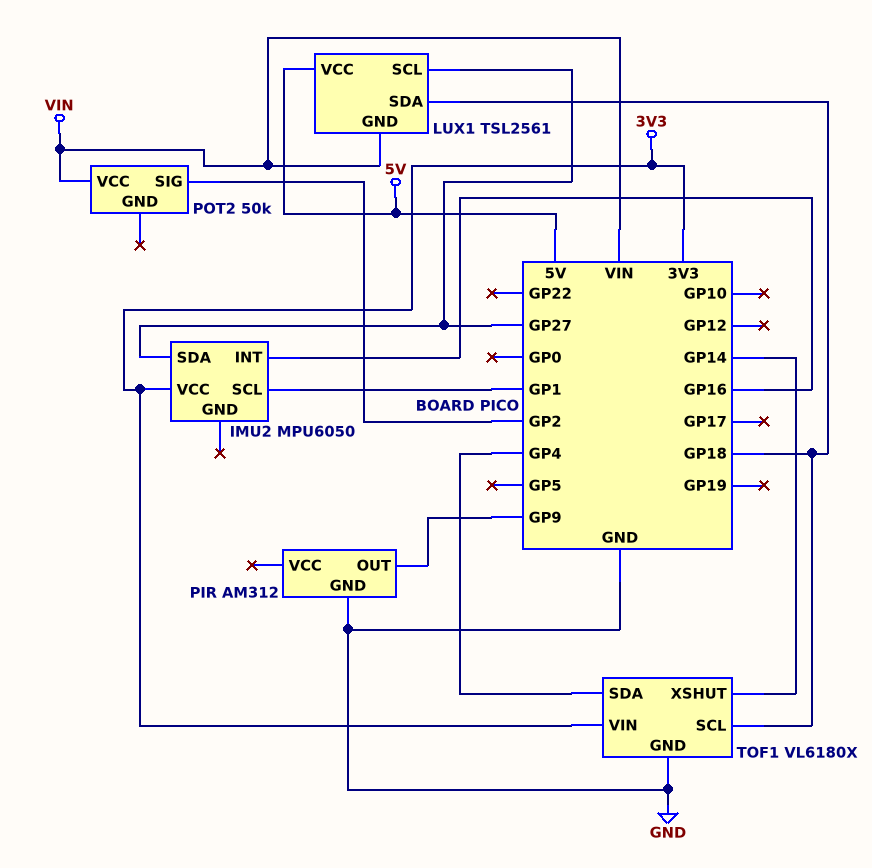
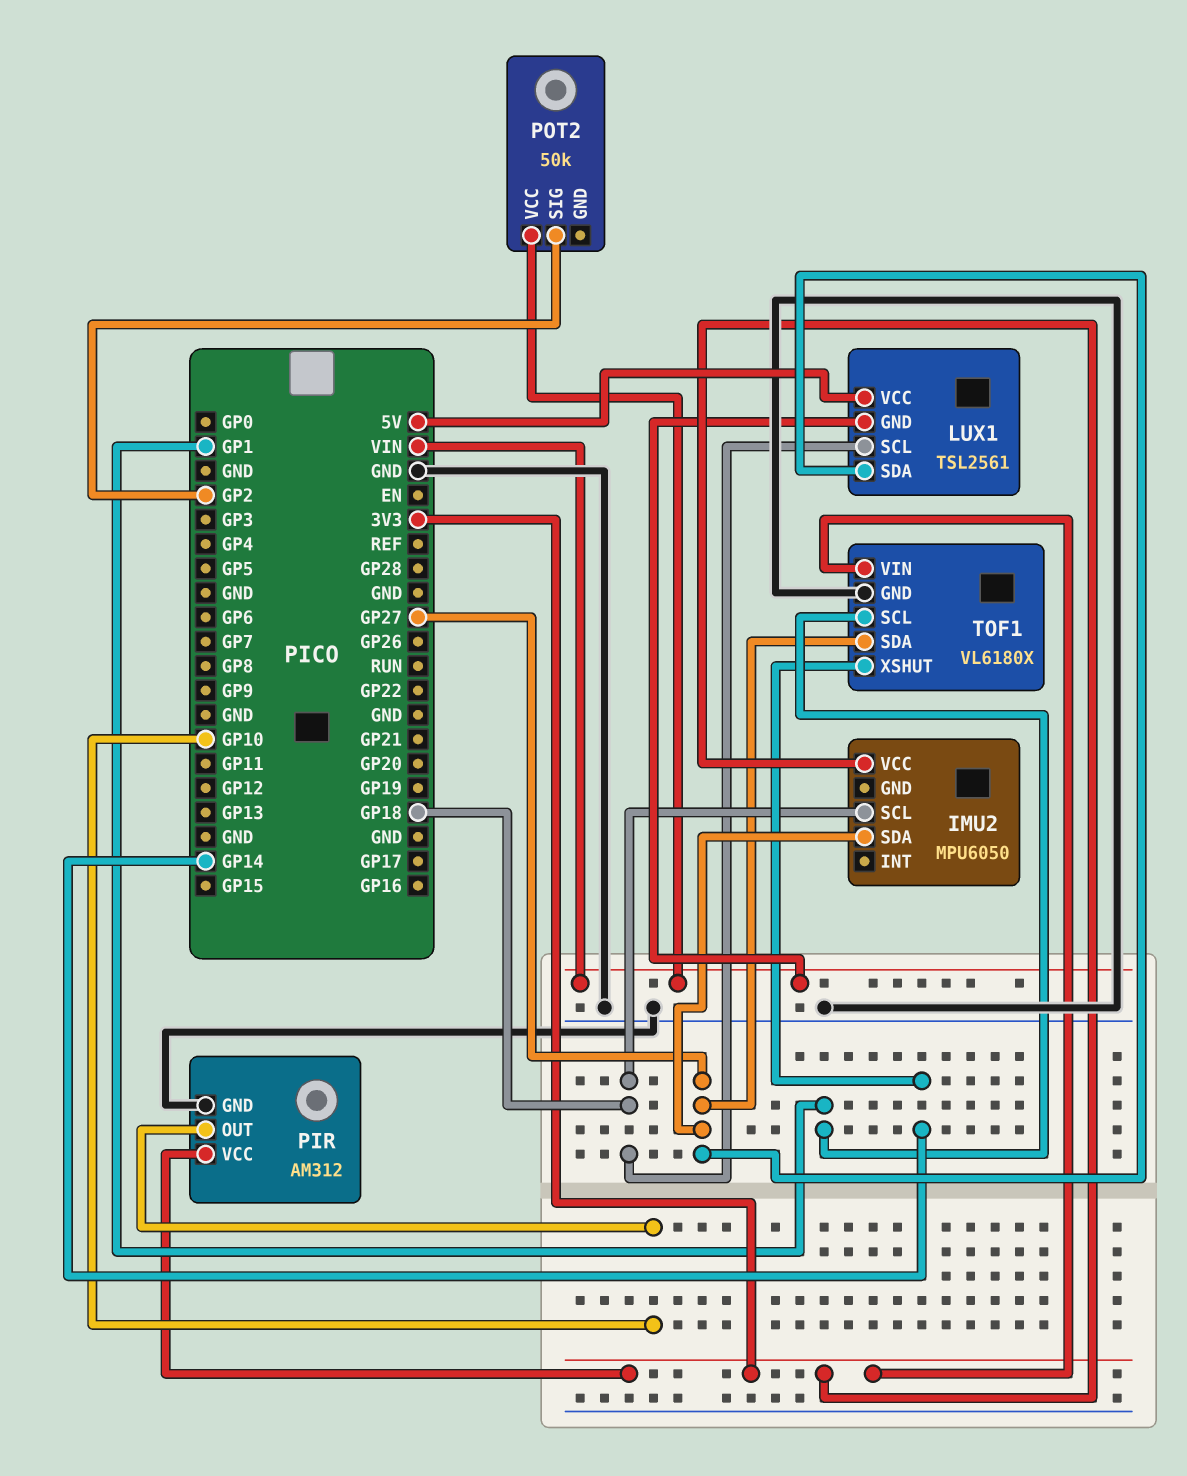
IMU2 pin INT: GP16 -> none
IMU2 pin SCL: GP1 -> GP18
LUX1 pin SCL: GP27 -> GP18
LUX1 pin SDA: GP18 -> GP27
PIR pin OUT: GP9 -> GP10
PIR pin VCC: none -> 3V3
TOF1 pin SCL: GP18 -> GP1
TOF1 pin SDA: GP4 -> GP27

